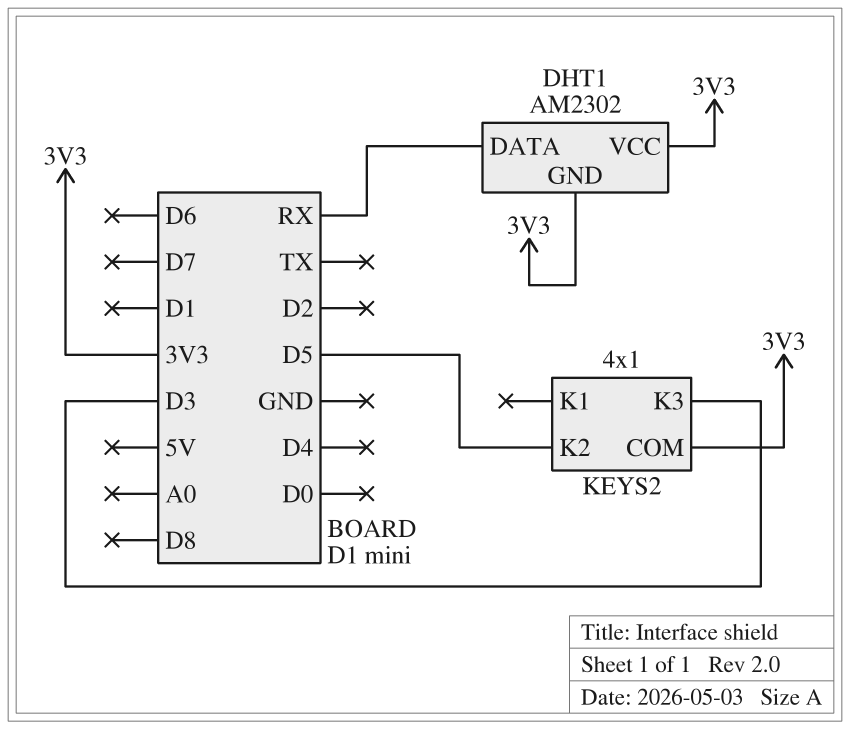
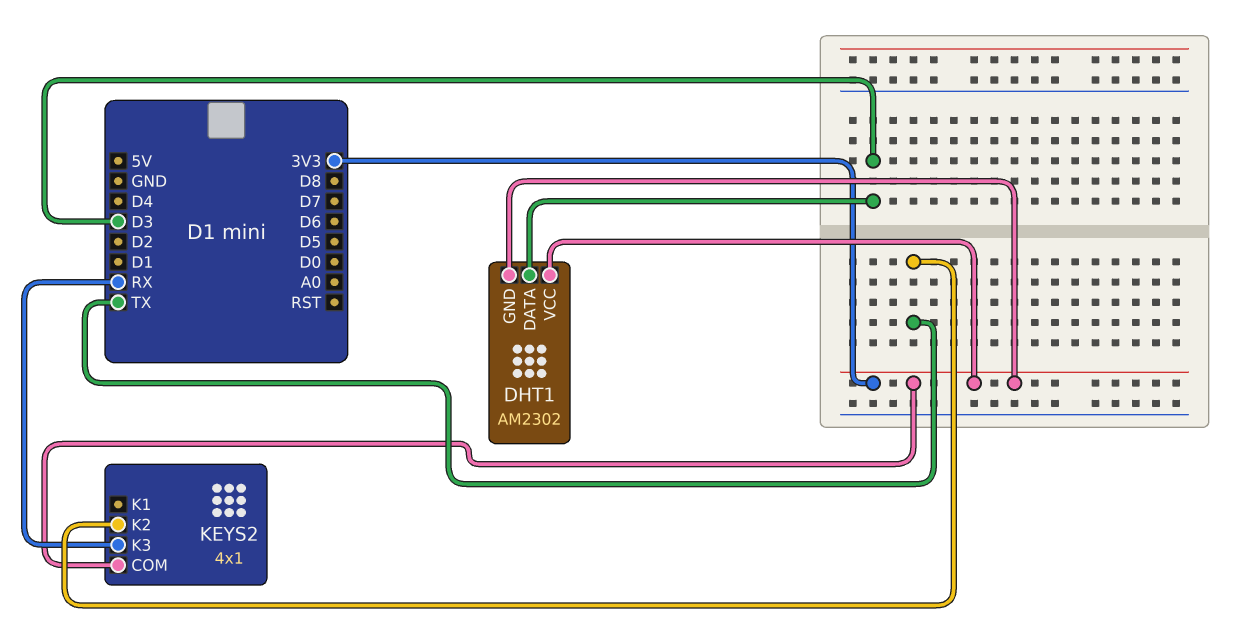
DHT1 pin DATA: RX -> D3
KEYS2 pin K2: D5 -> TX
KEYS2 pin K3: D3 -> RX

